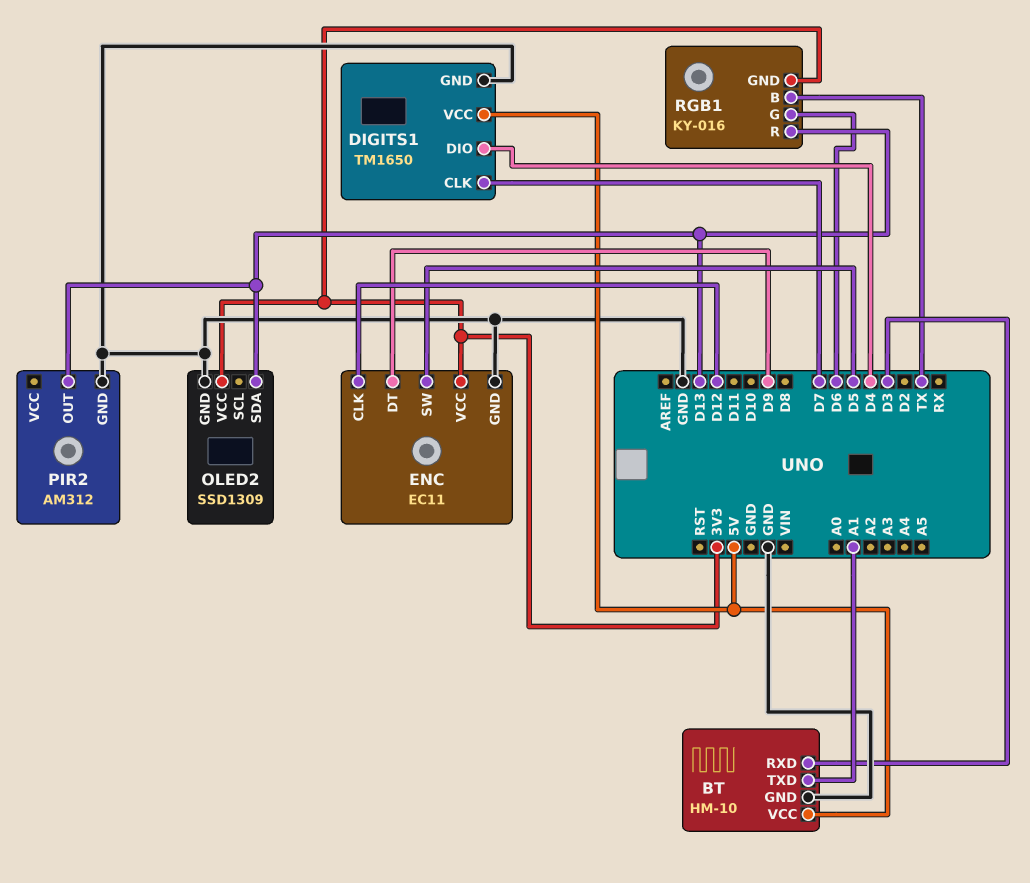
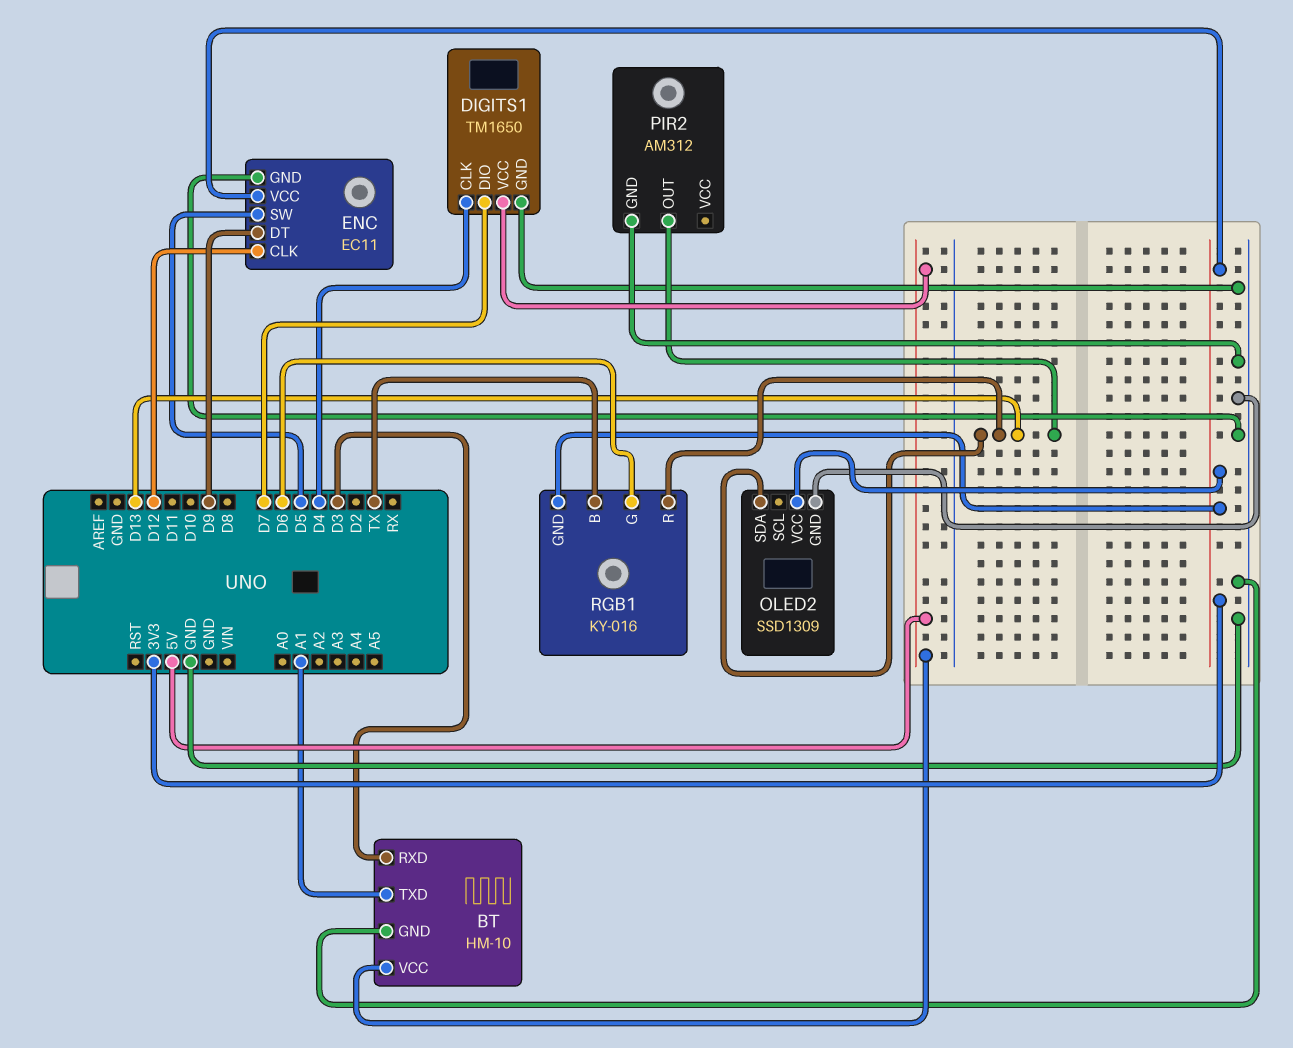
DIGITS1 pin CLK: D7 -> D4
DIGITS1 pin DIO: D4 -> D7

